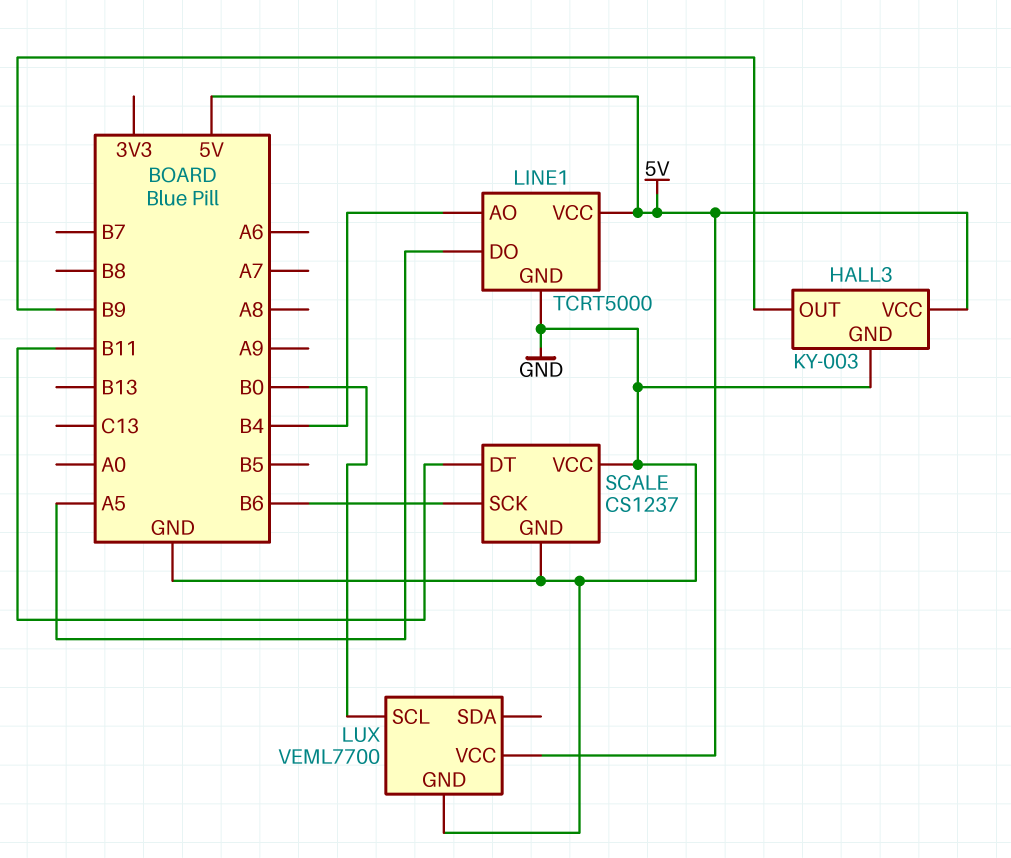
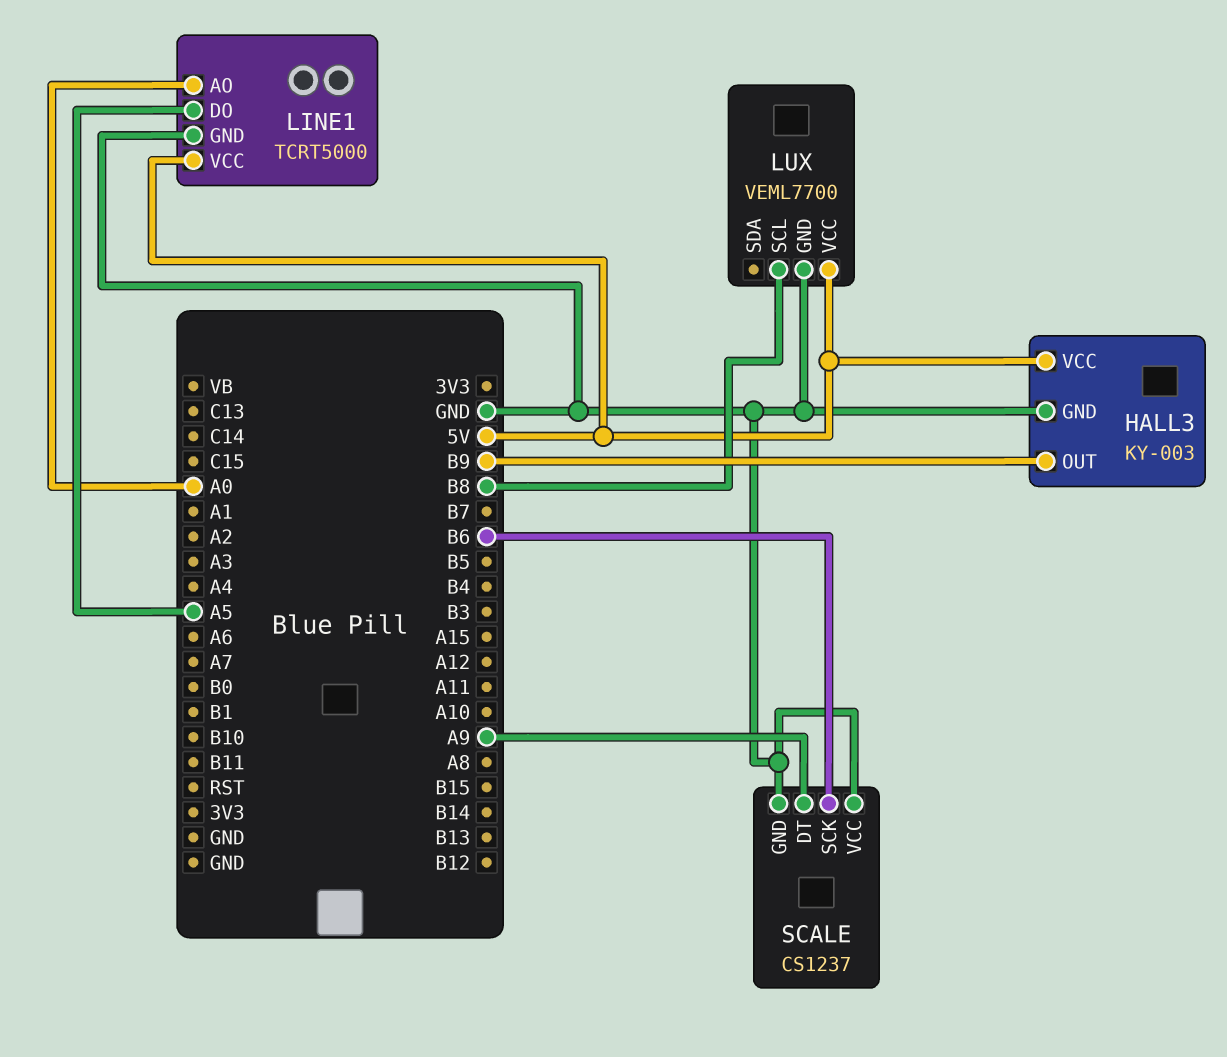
LINE1 pin AO: B4 -> A0
LUX pin SCL: B0 -> B8
SCALE pin DT: B11 -> A9

